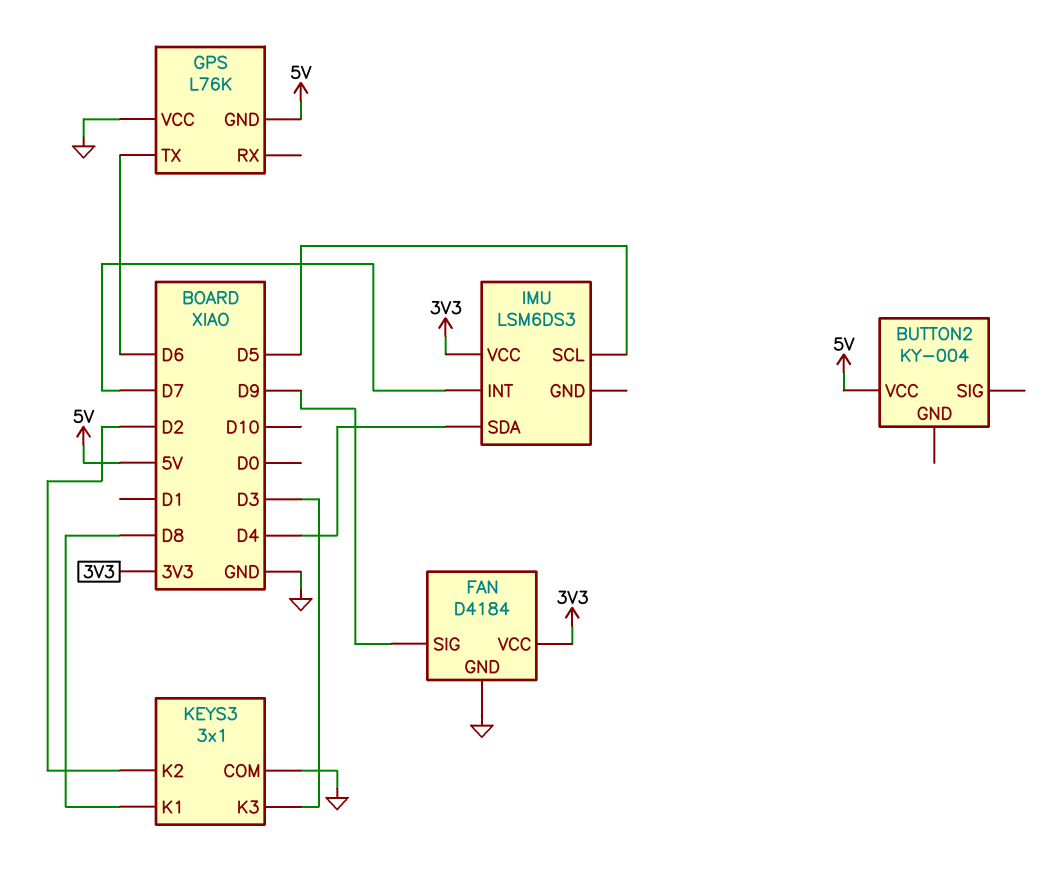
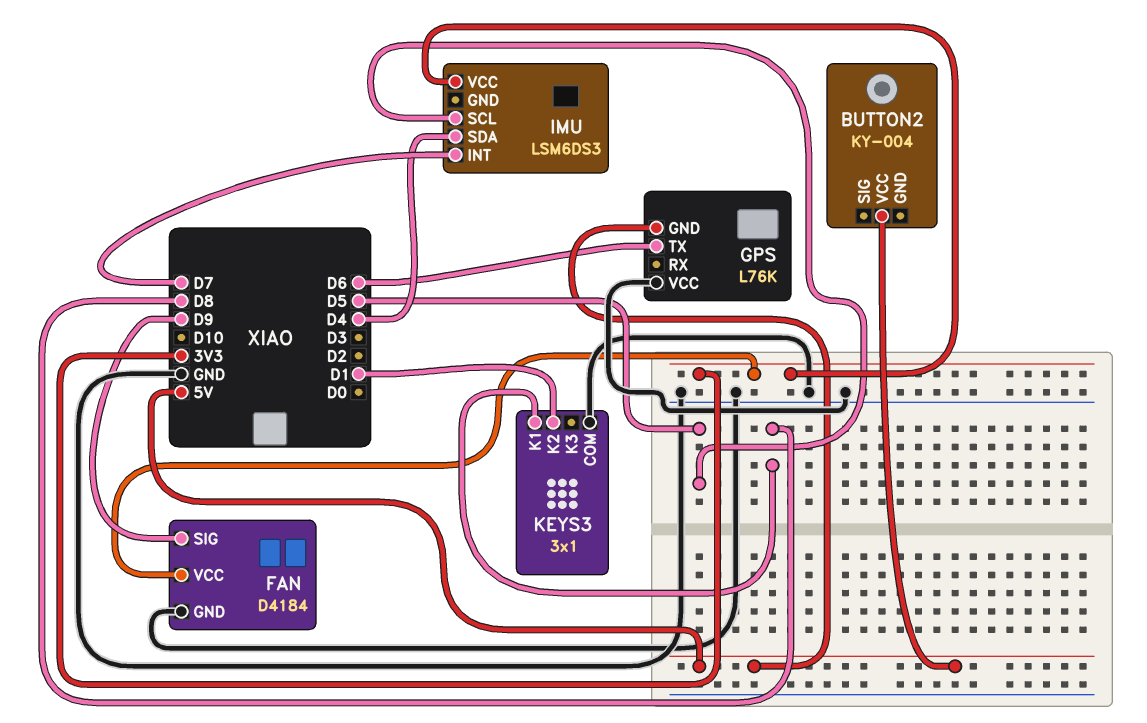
KEYS3 pin K2: D2 -> D1
KEYS3 pin K3: D3 -> none

